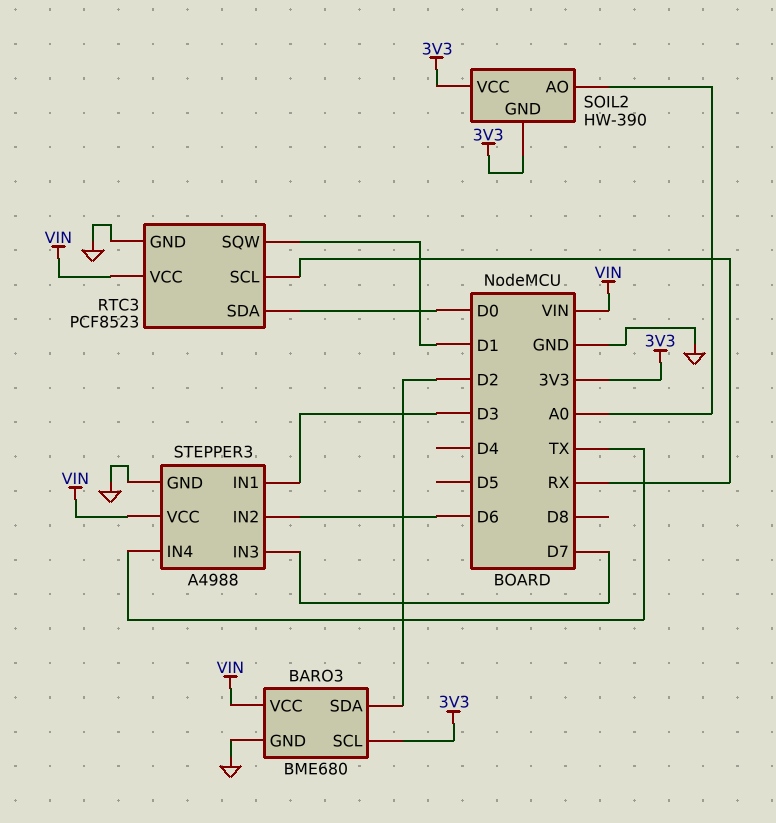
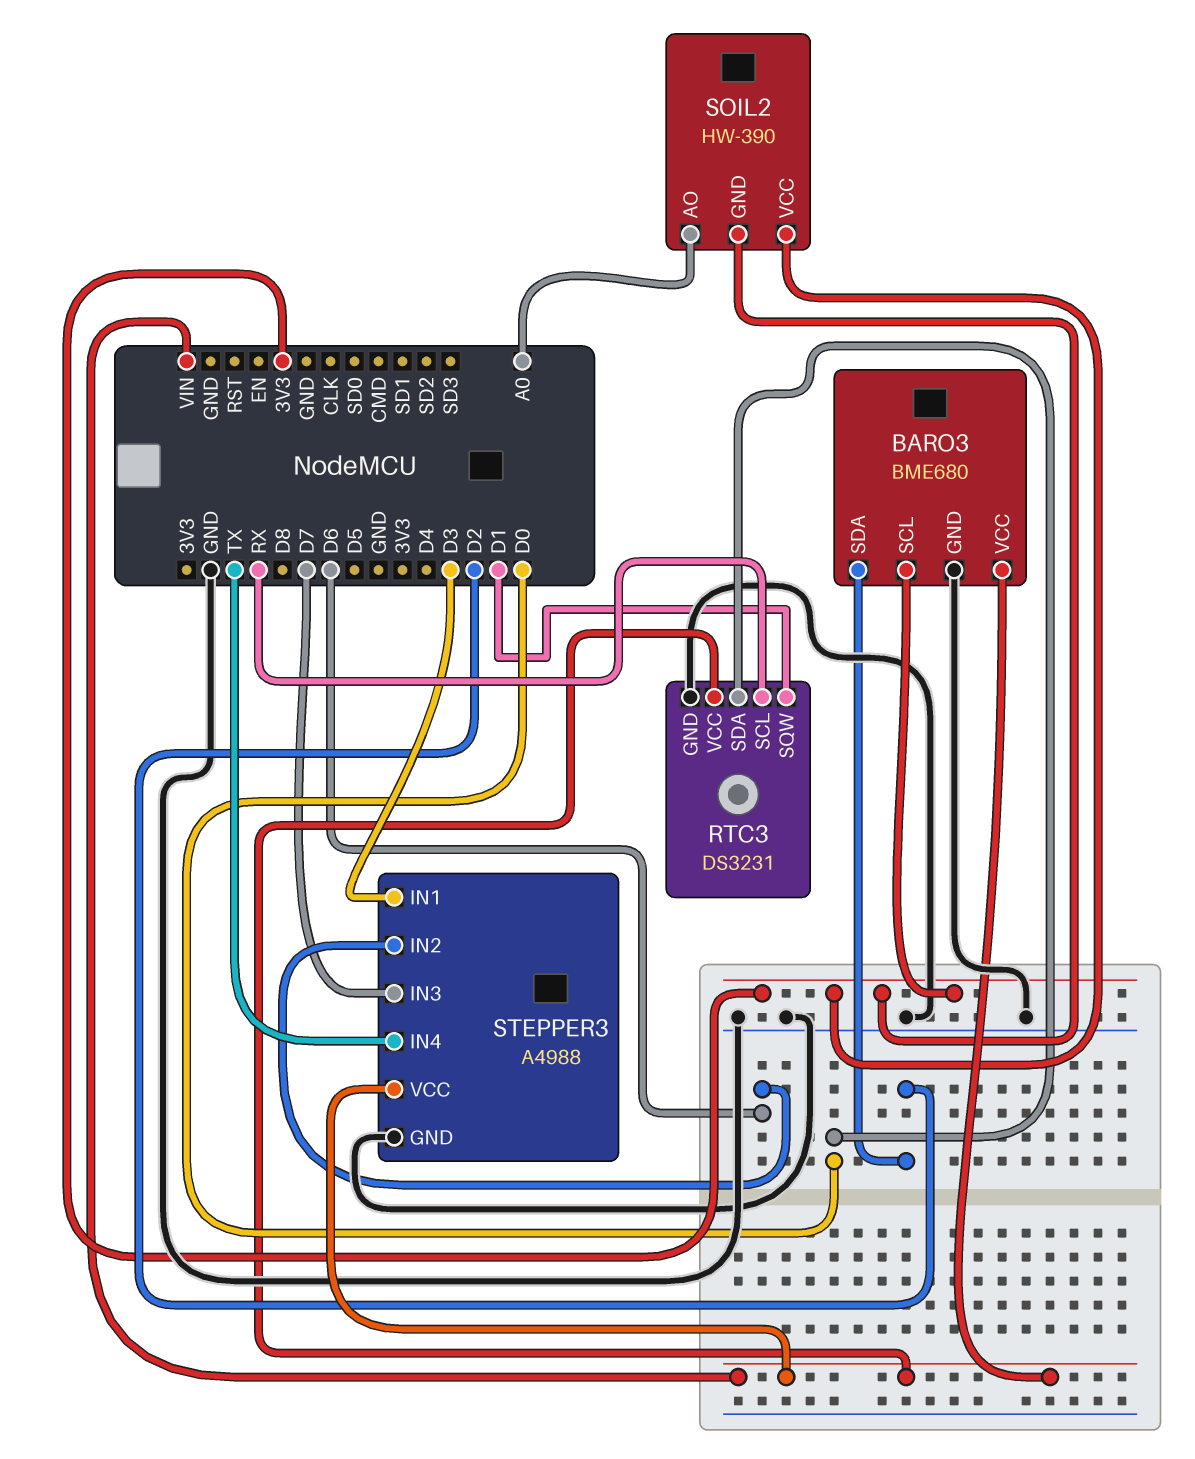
RTC3: PCF8523 -> DS3231

